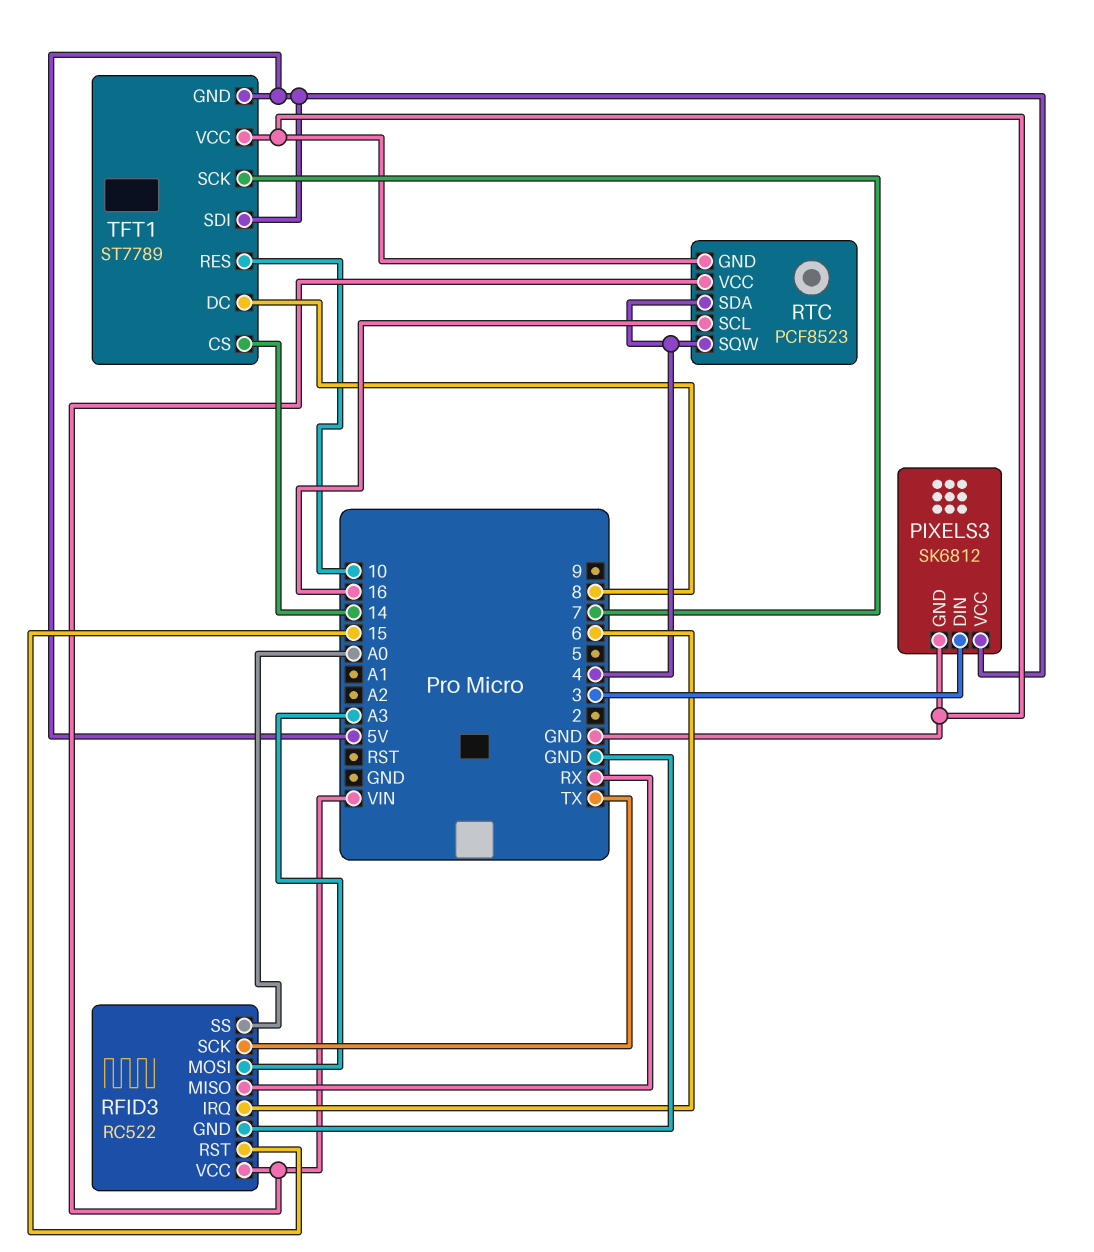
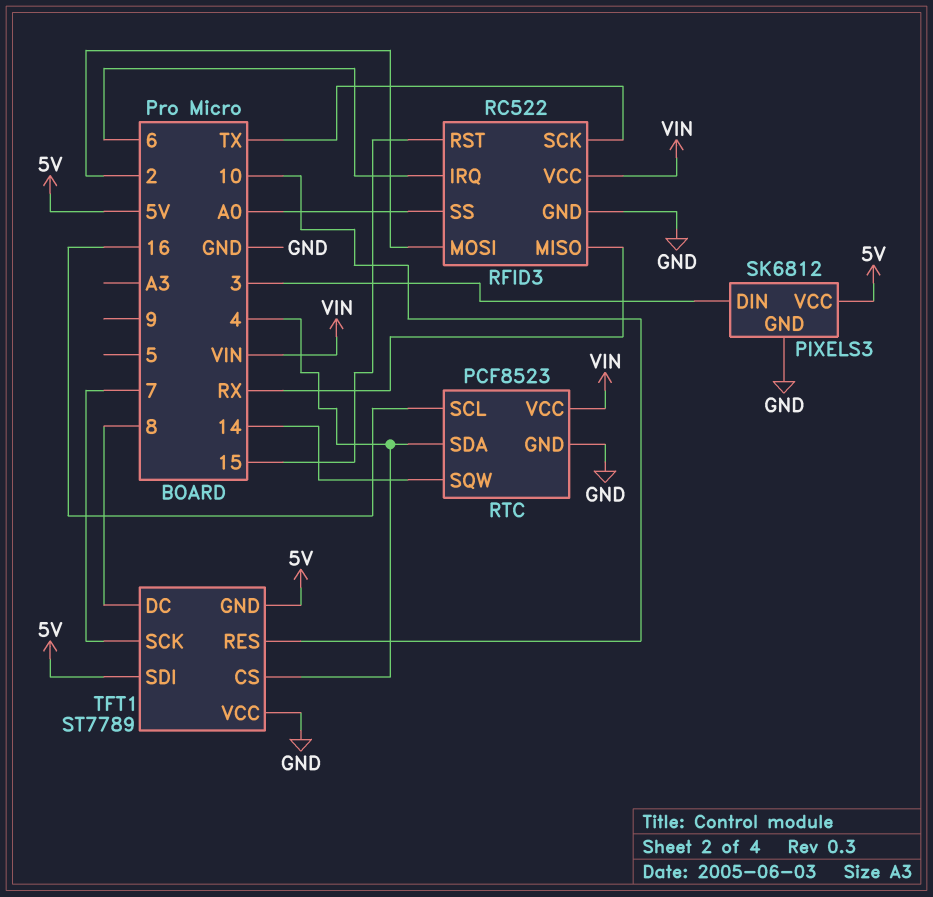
RFID3 pin MOSI: A3 -> 2
RTC pin SQW: 4 -> 14
TFT1 pin CS: 14 -> 4

